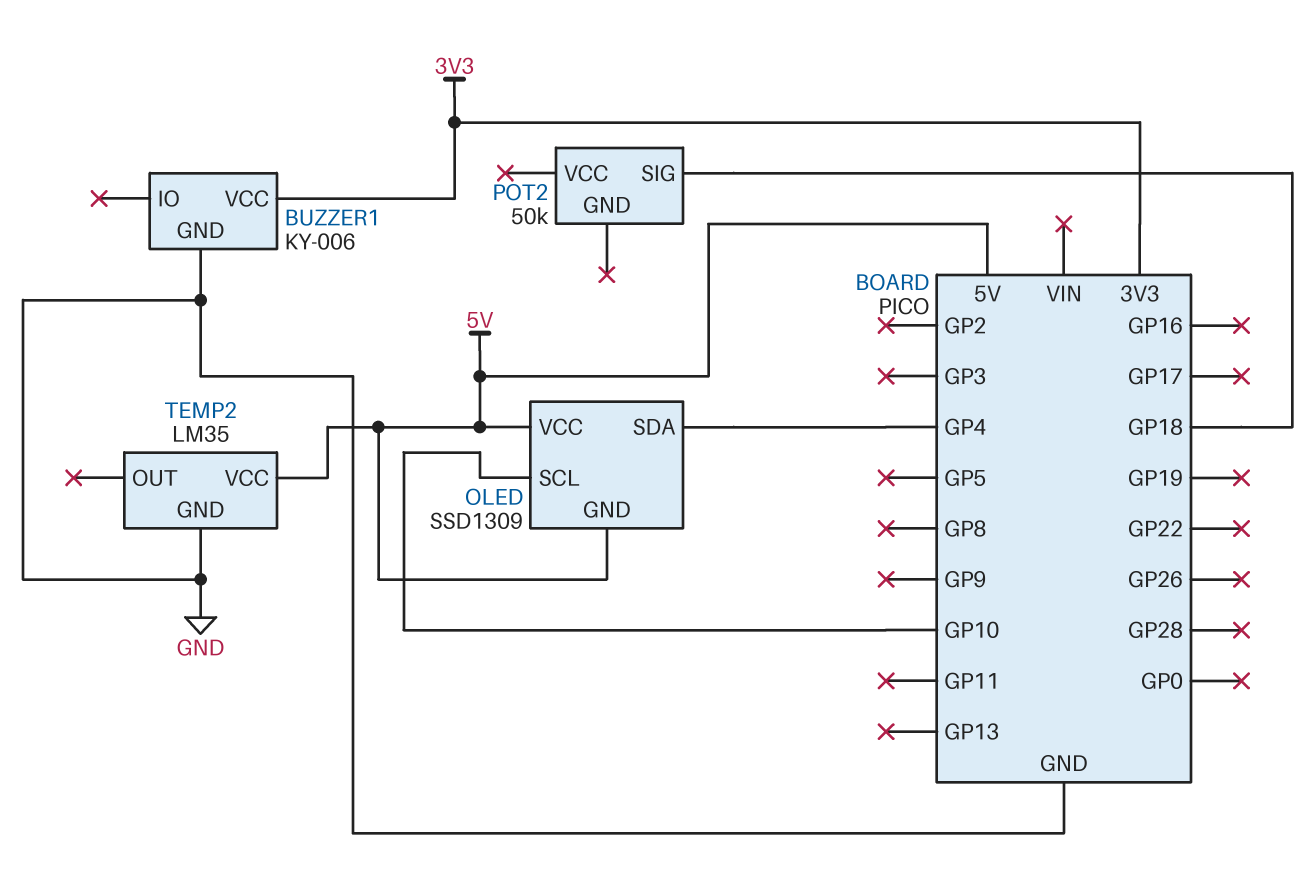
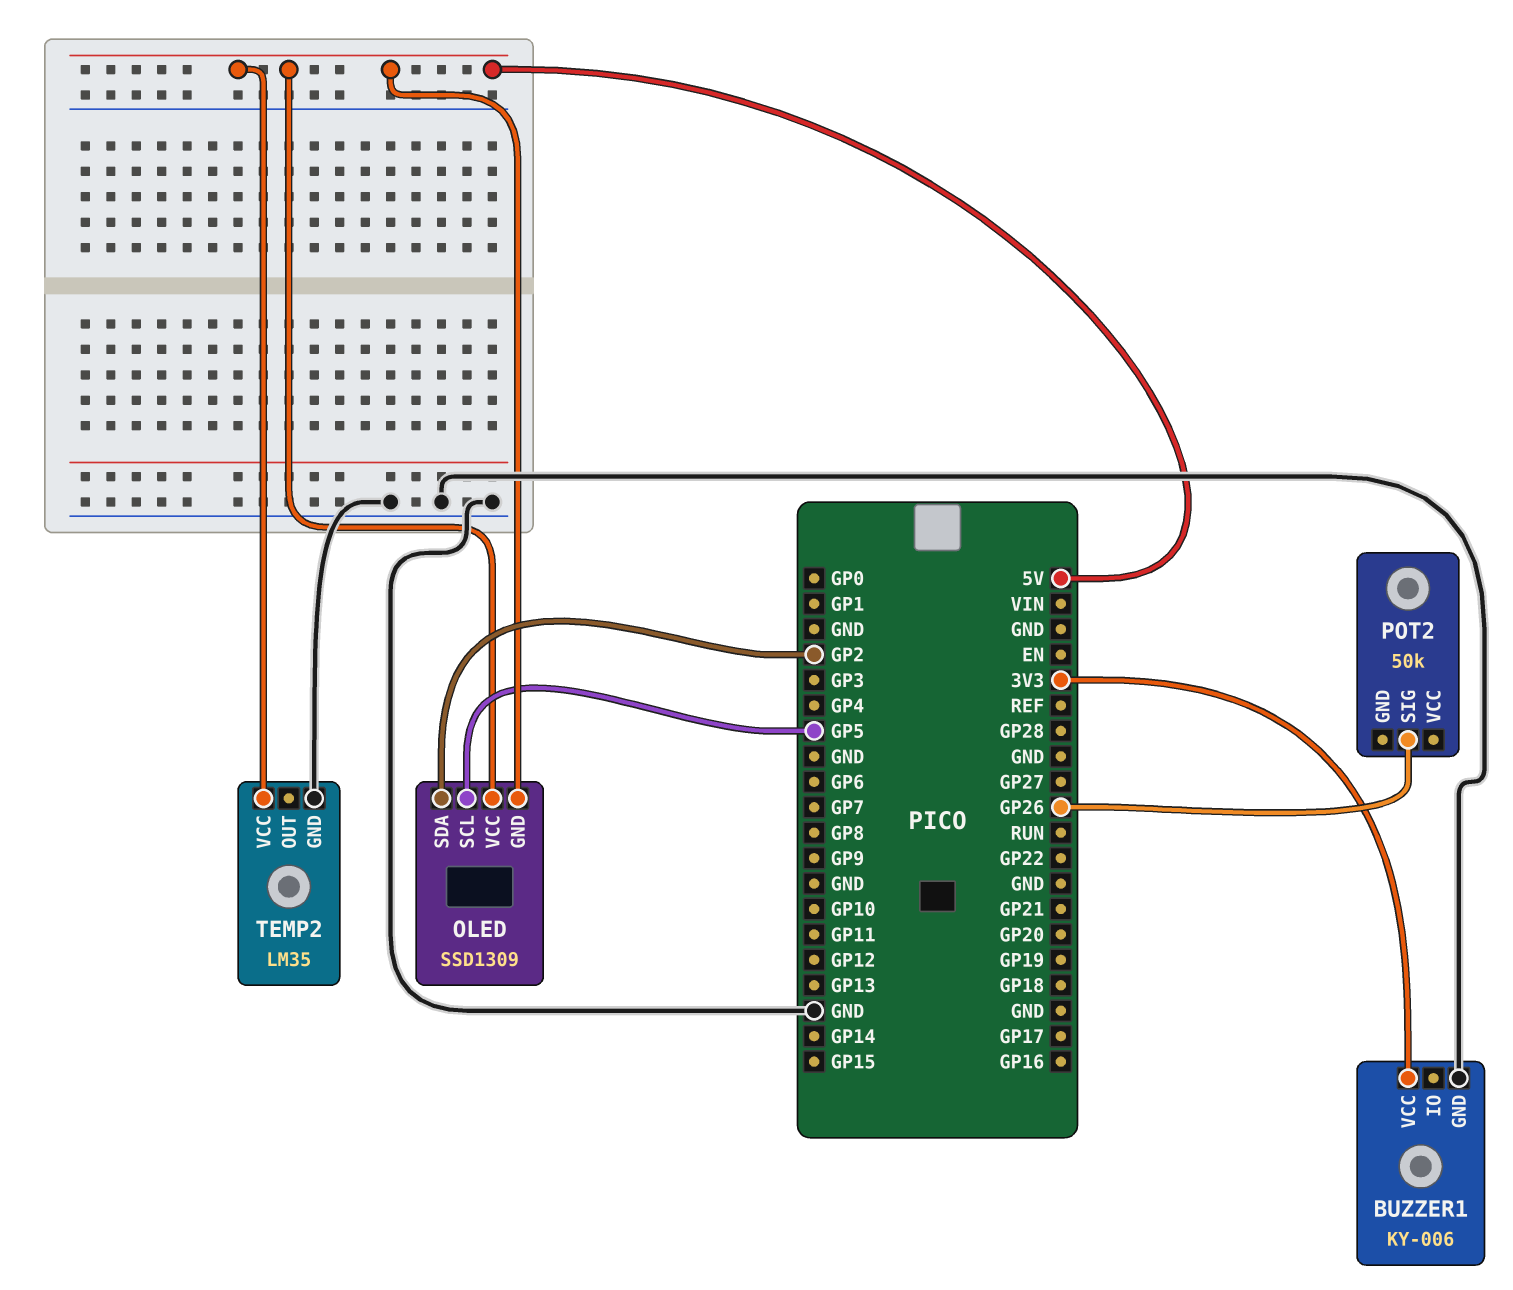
OLED pin SCL: GP10 -> GP5
OLED pin SDA: GP4 -> GP2
POT2 pin SIG: GP18 -> GP26

